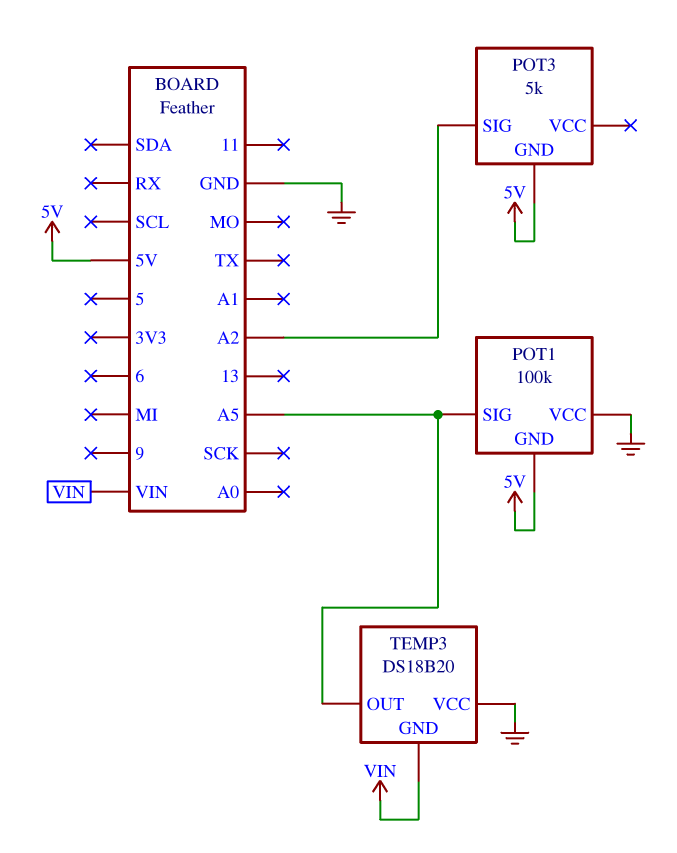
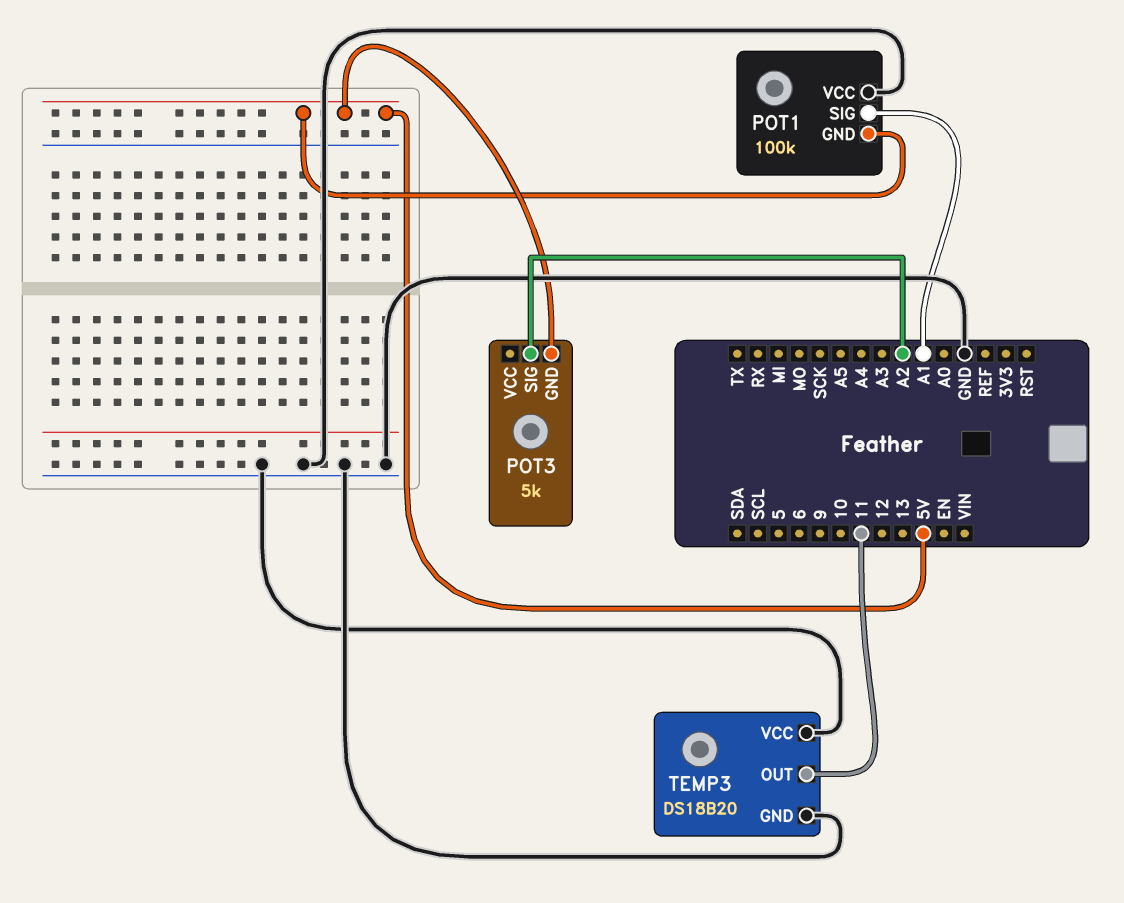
POT1 pin SIG: A5 -> A1
TEMP3 pin GND: VIN -> GND
TEMP3 pin OUT: A5 -> 11

